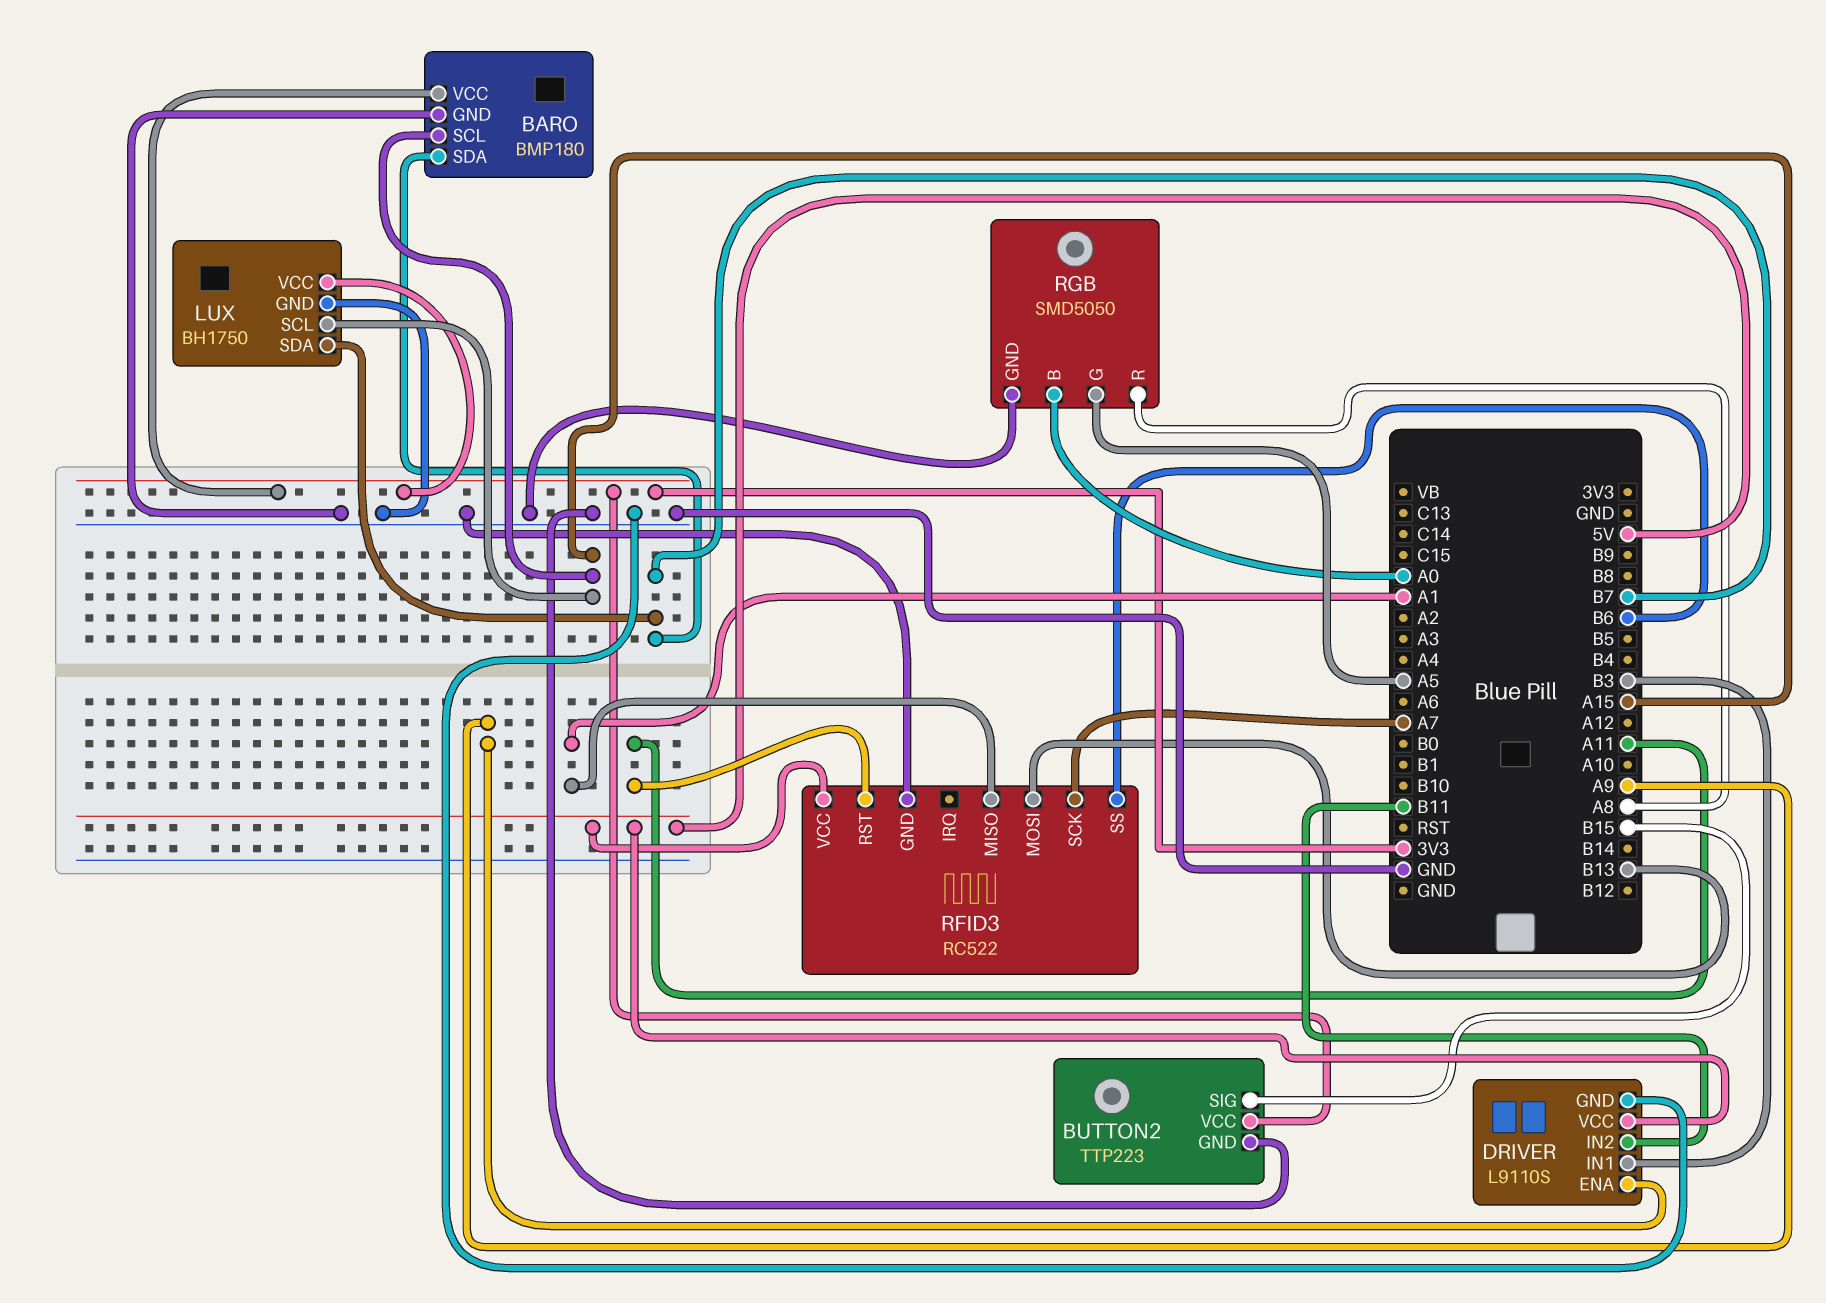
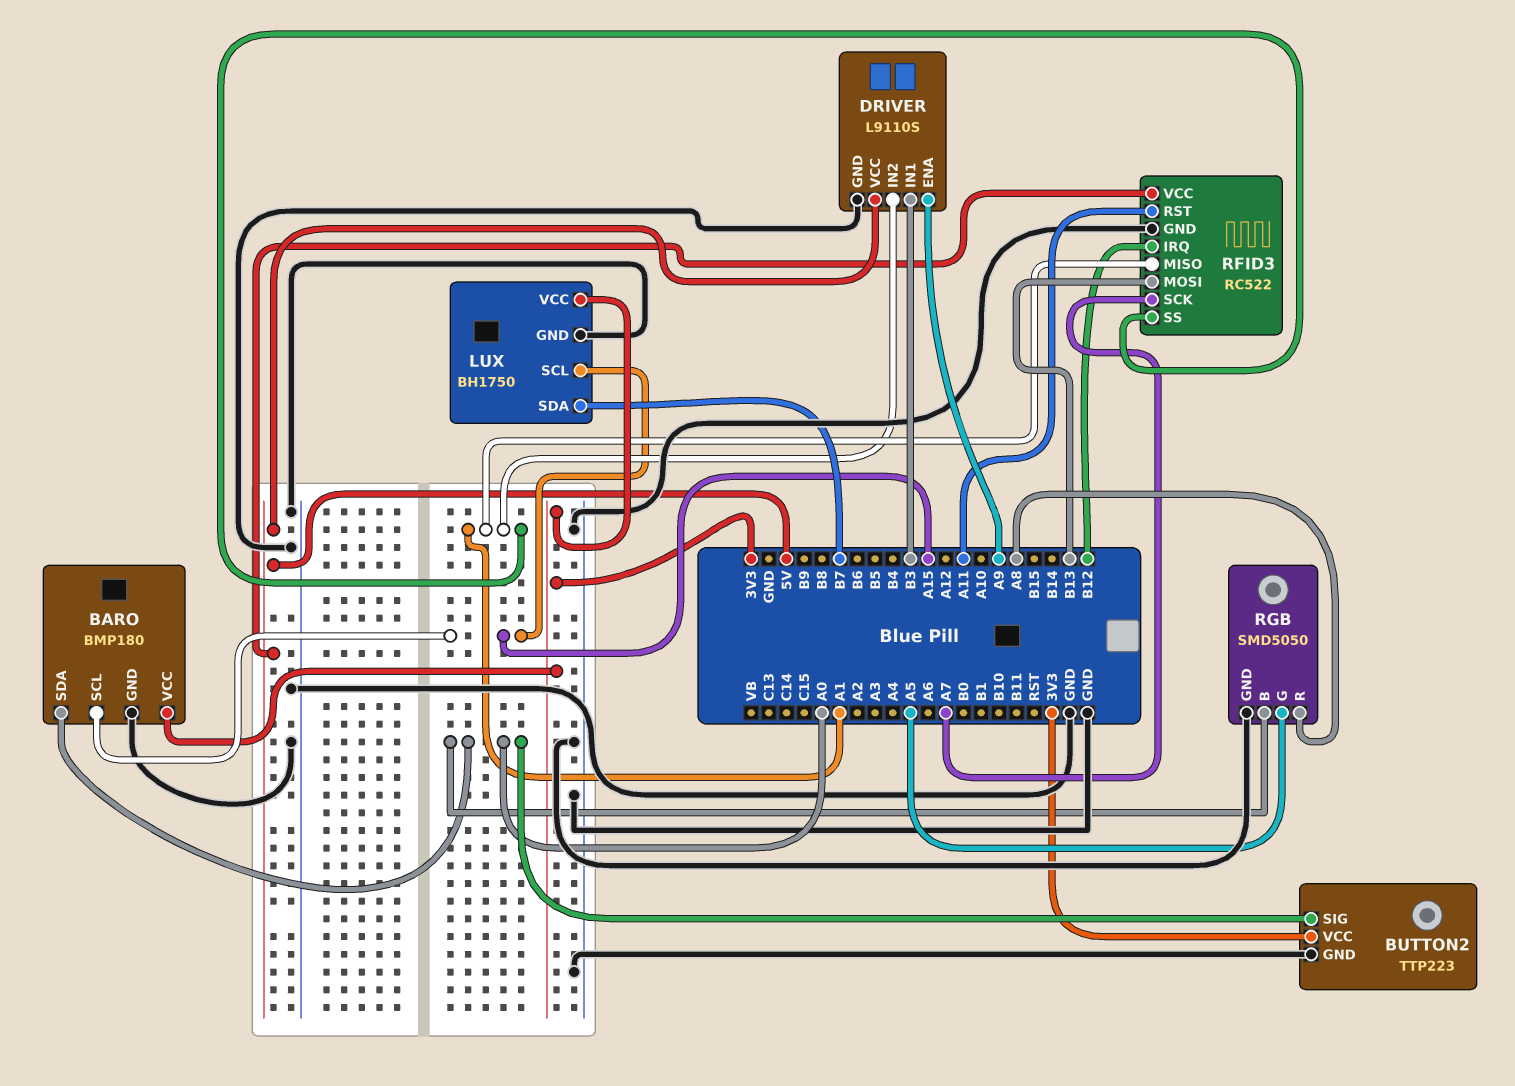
BARO pin SDA: B7 -> A0
BUTTON2 pin SIG: B15 -> A0
DRIVER pin IN2: B11 -> A1
RFID3 pin IRQ: none -> B12
RFID3 pin SS: B6 -> A1

